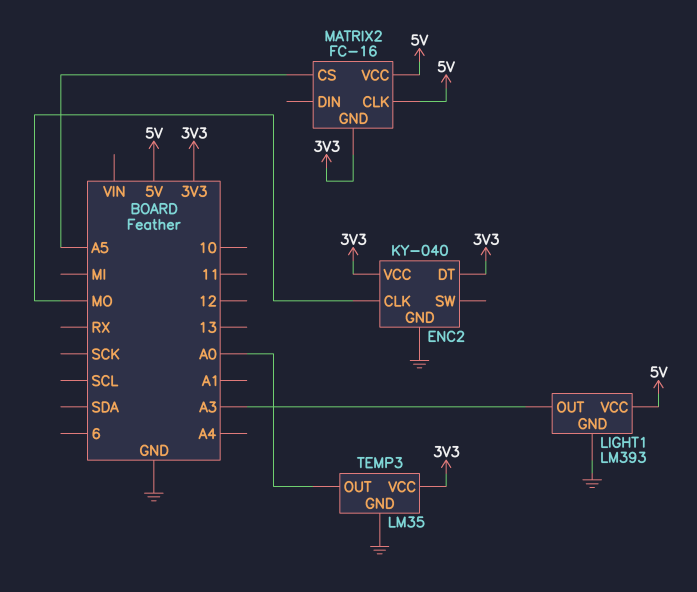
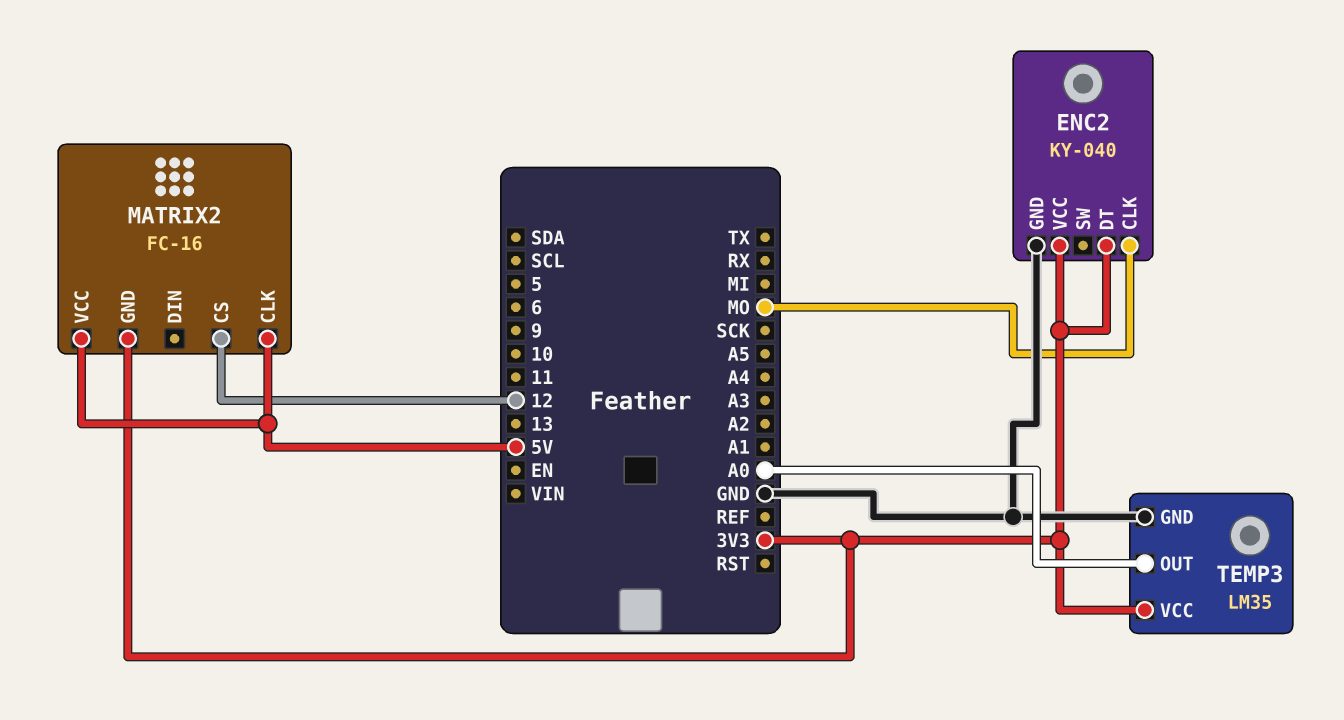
LIGHT1: LM393 -> none
LIGHT1 pin GND: GND -> none
LIGHT1 pin OUT: A3 -> none
LIGHT1 pin VCC: 5V -> none
MATRIX2 pin CS: A5 -> 12

